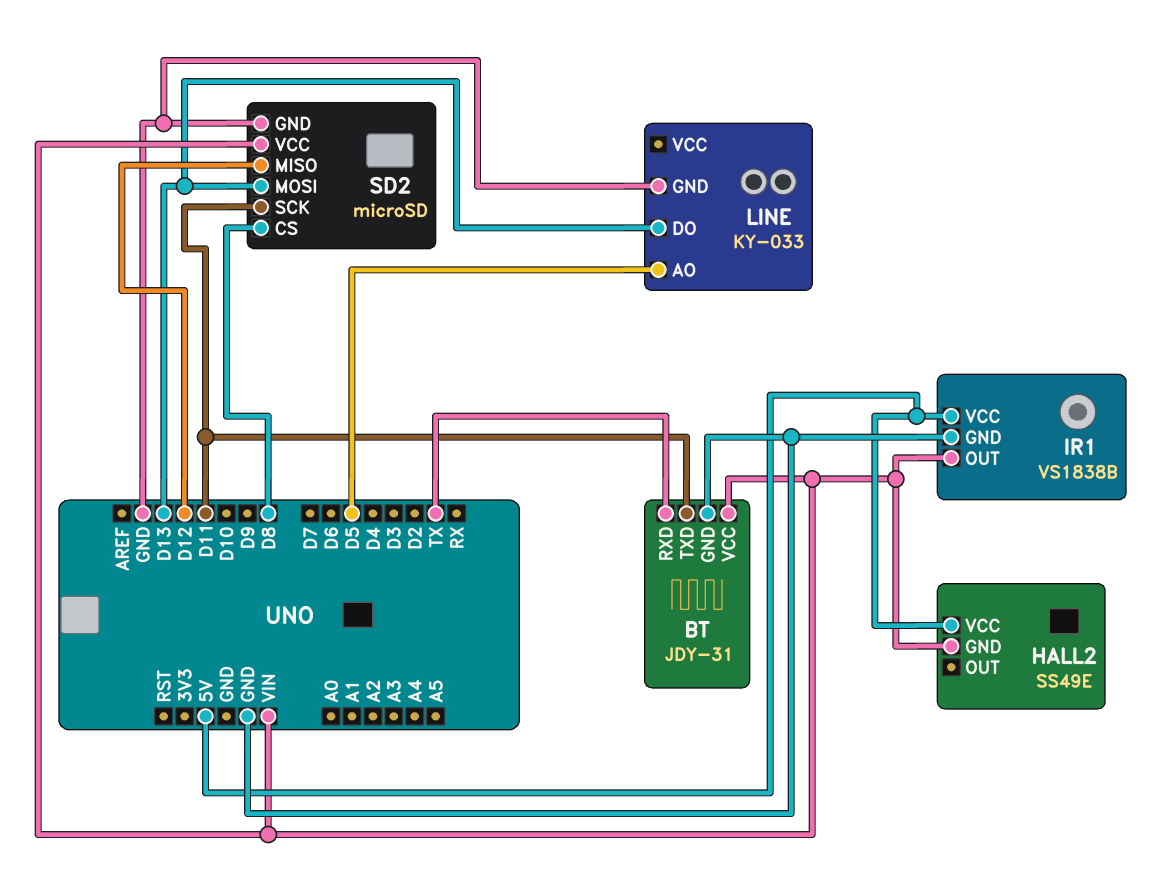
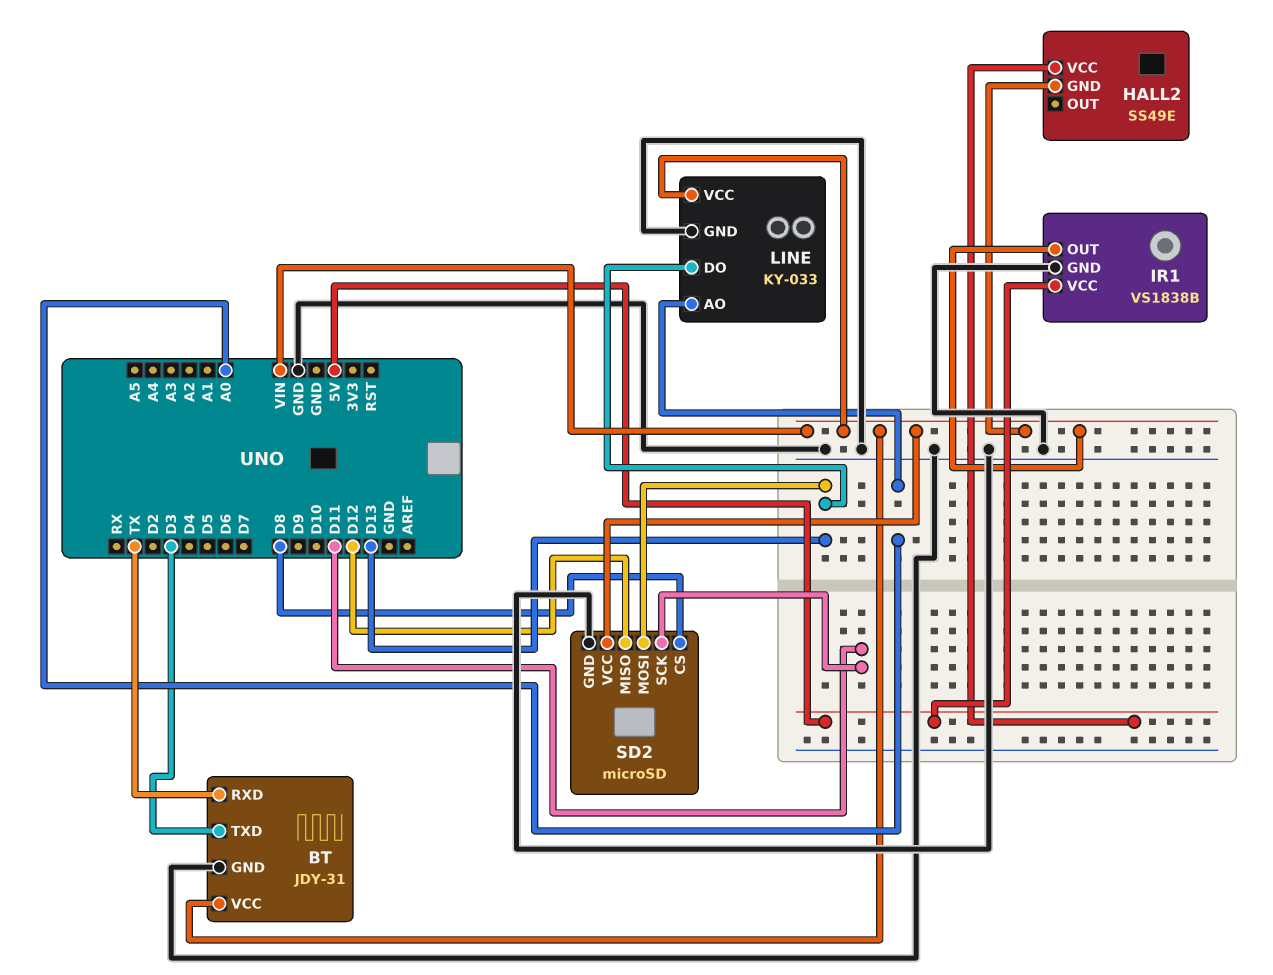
BT pin TXD: D11 -> D3
LINE pin AO: D5 -> A0
LINE pin VCC: none -> VIN

